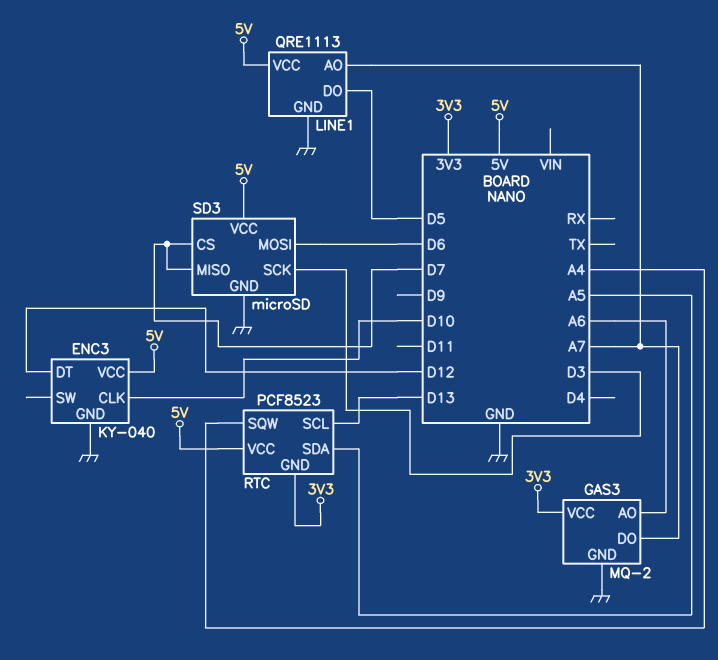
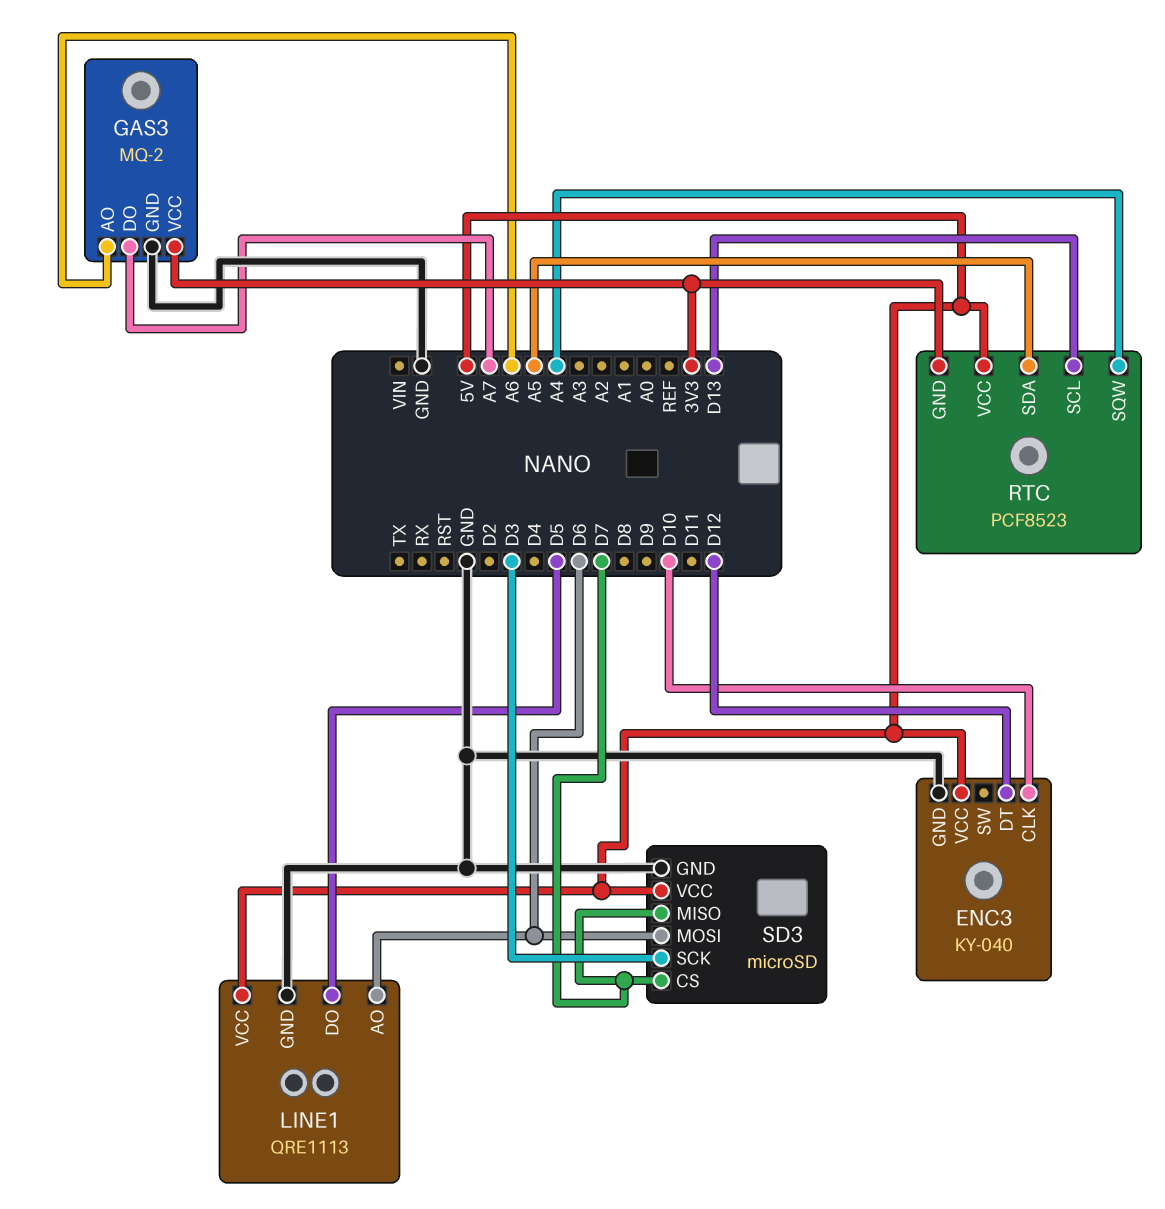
LINE1 pin AO: A7 -> D6

